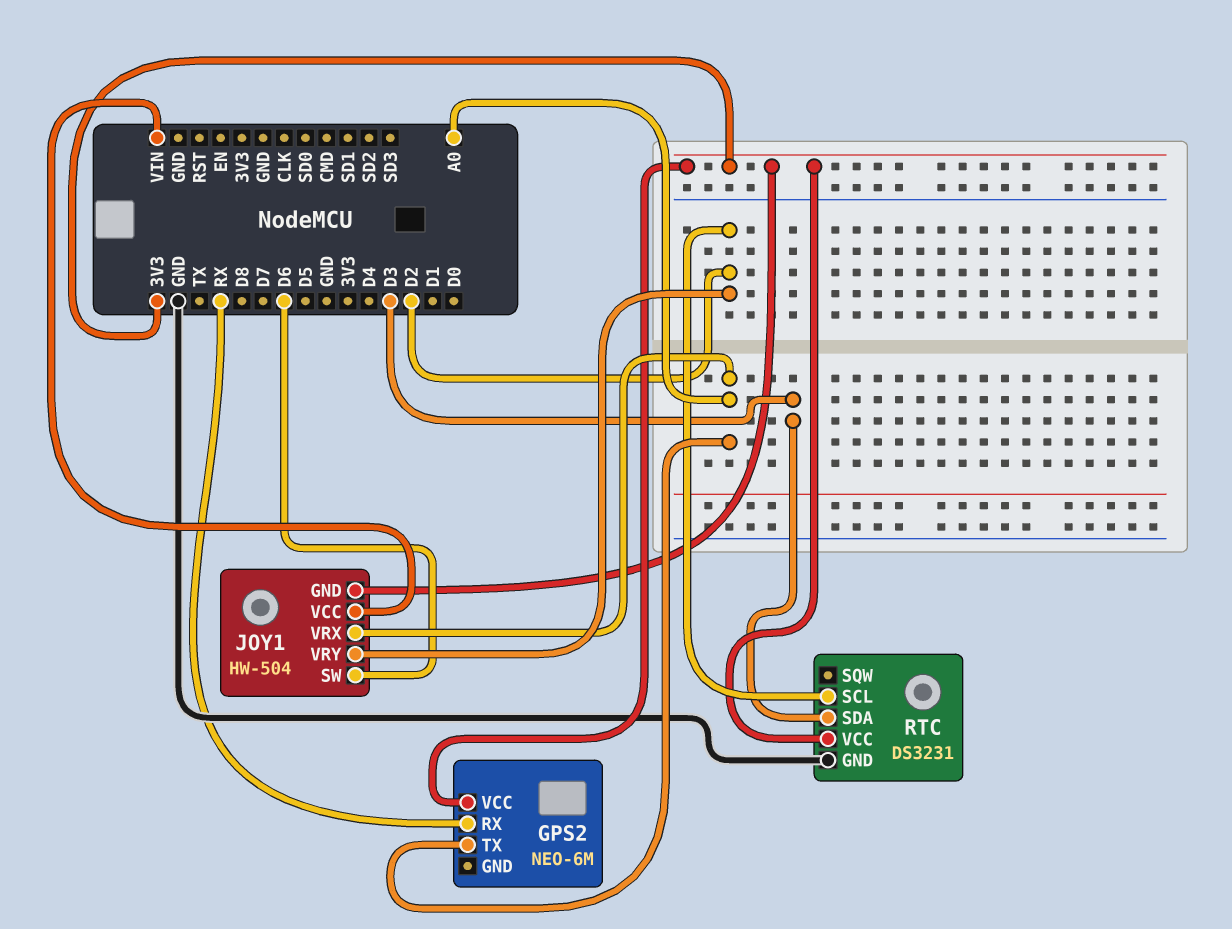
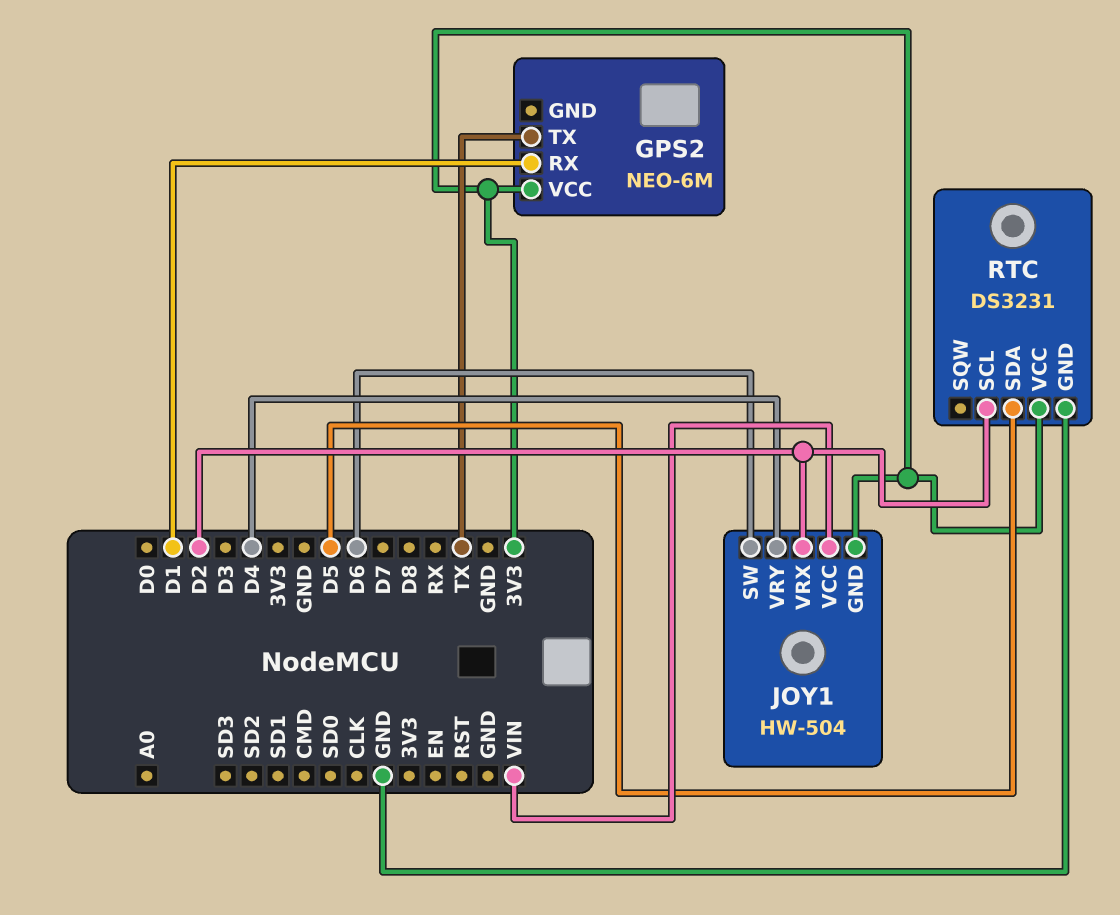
GPS2 pin RX: RX -> D1
GPS2 pin TX: A0 -> TX
JOY1 pin VRX: A0 -> D2
JOY1 pin VRY: D2 -> D4
RTC pin SDA: D3 -> D5

